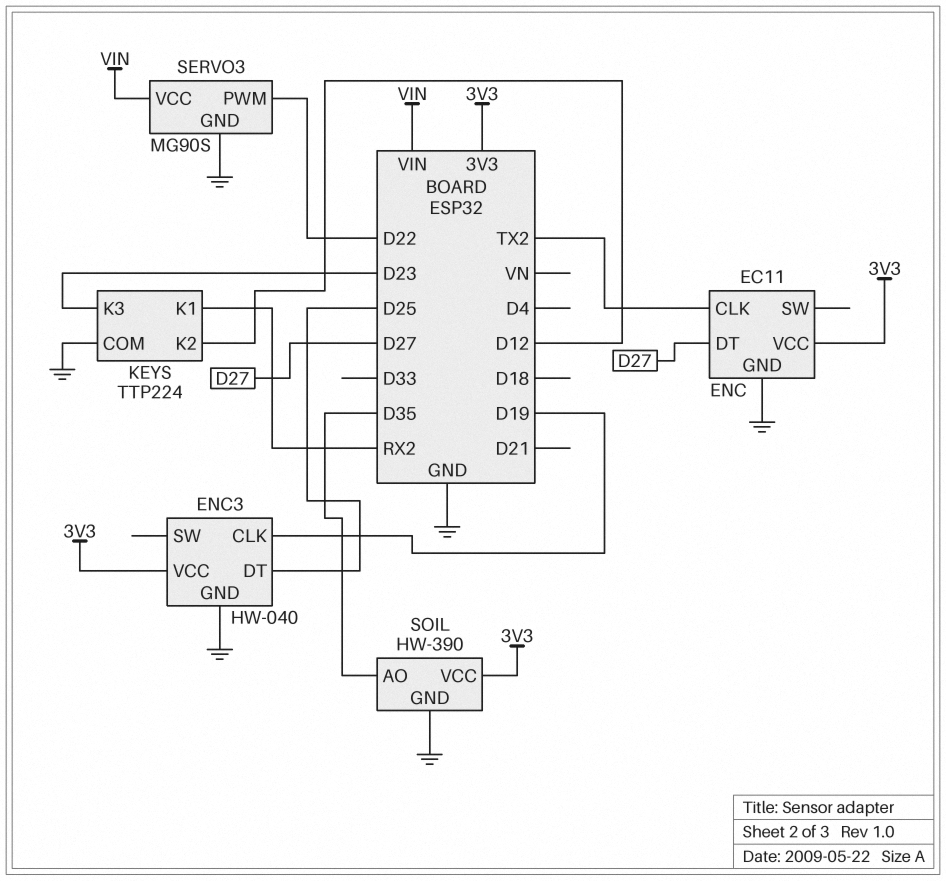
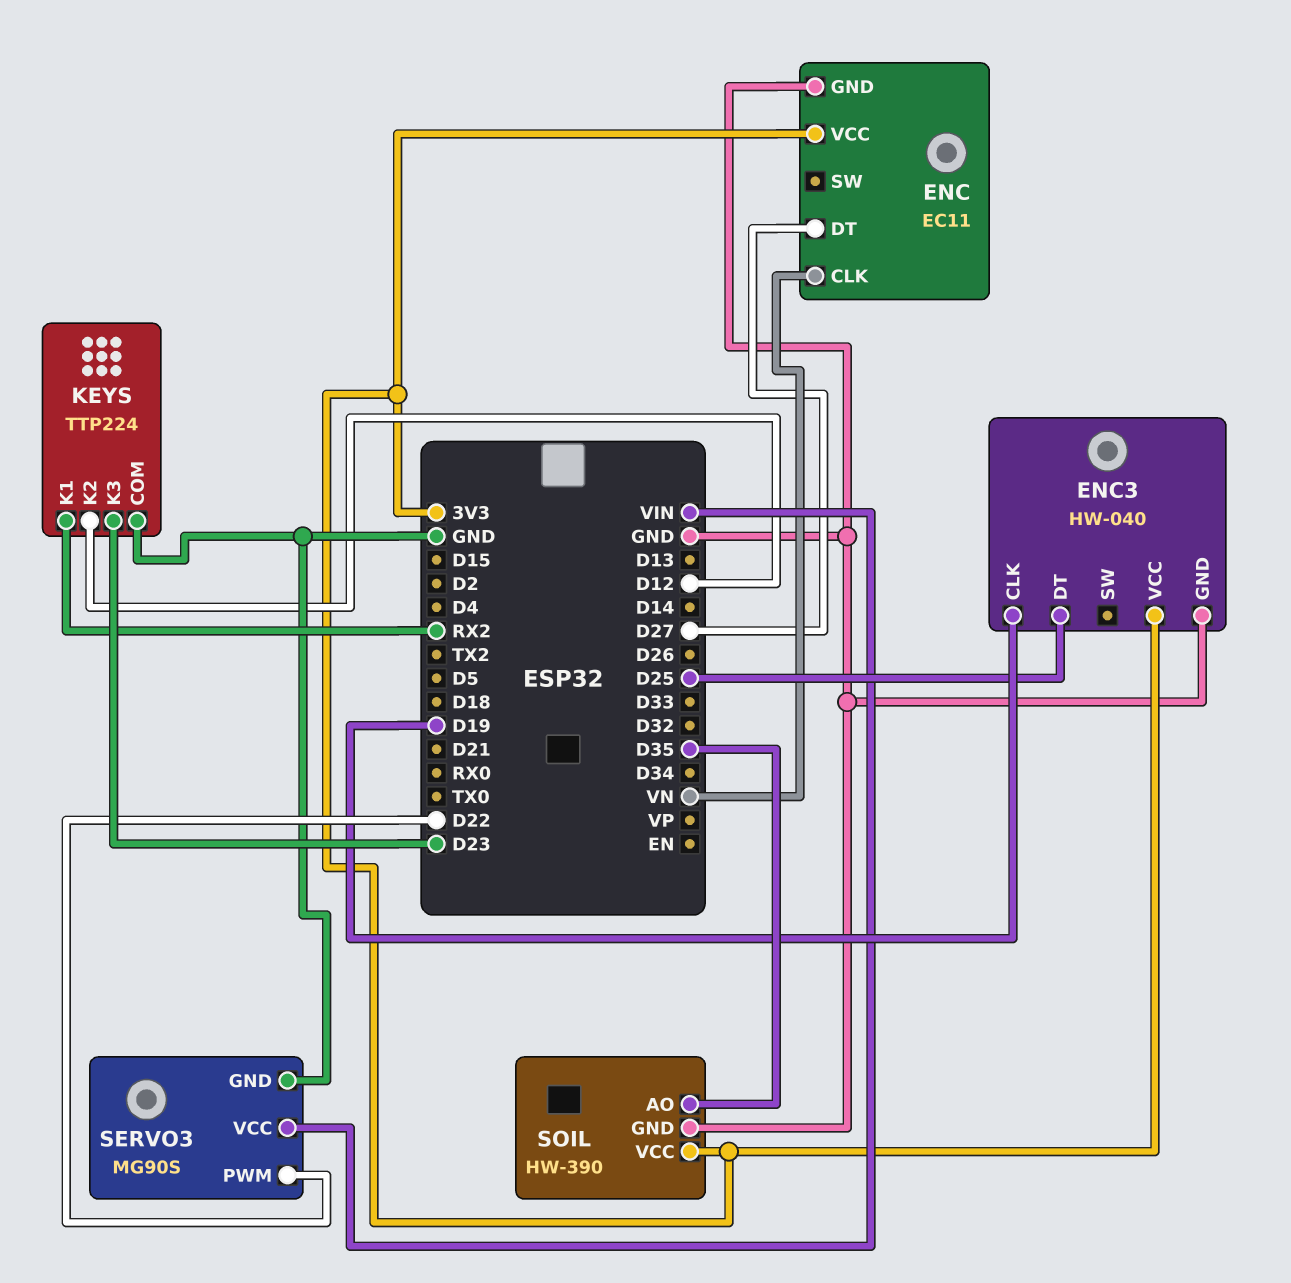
ENC pin CLK: TX2 -> VN

